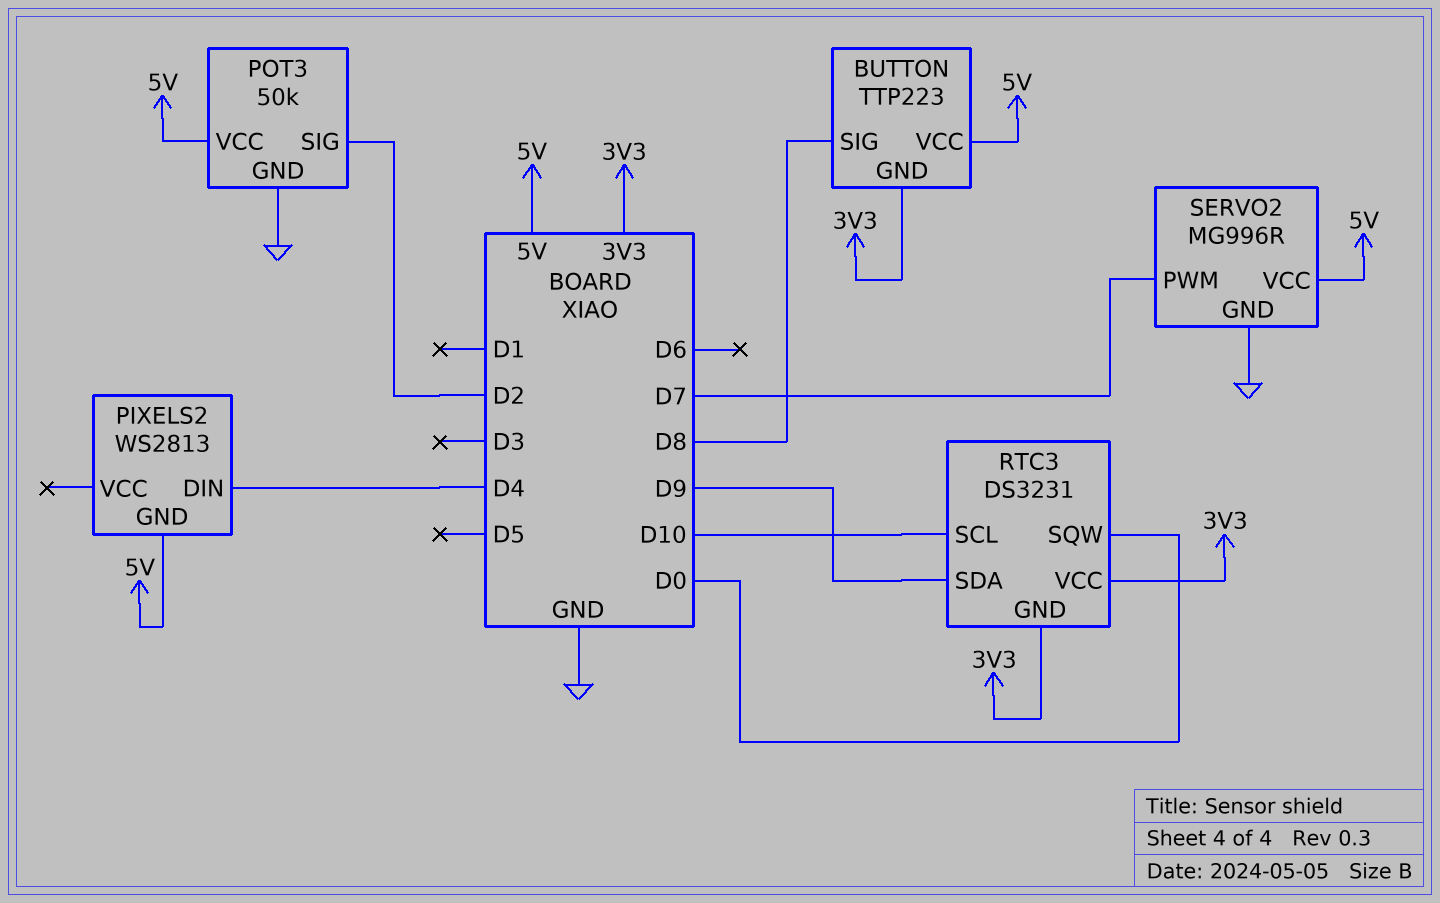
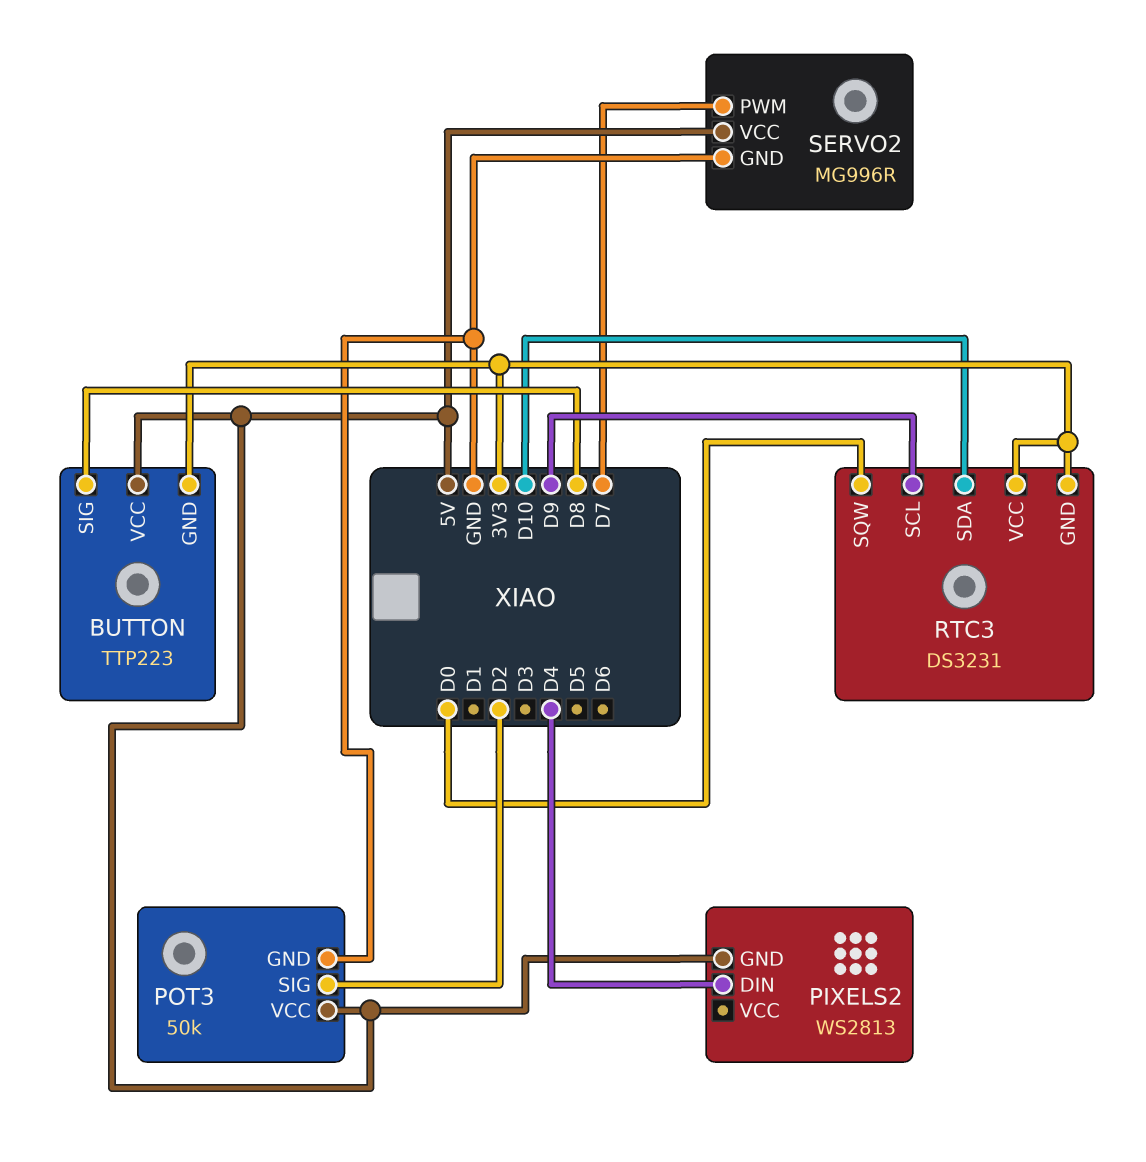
RTC3 pin SCL: D10 -> D9
RTC3 pin SDA: D9 -> D10

